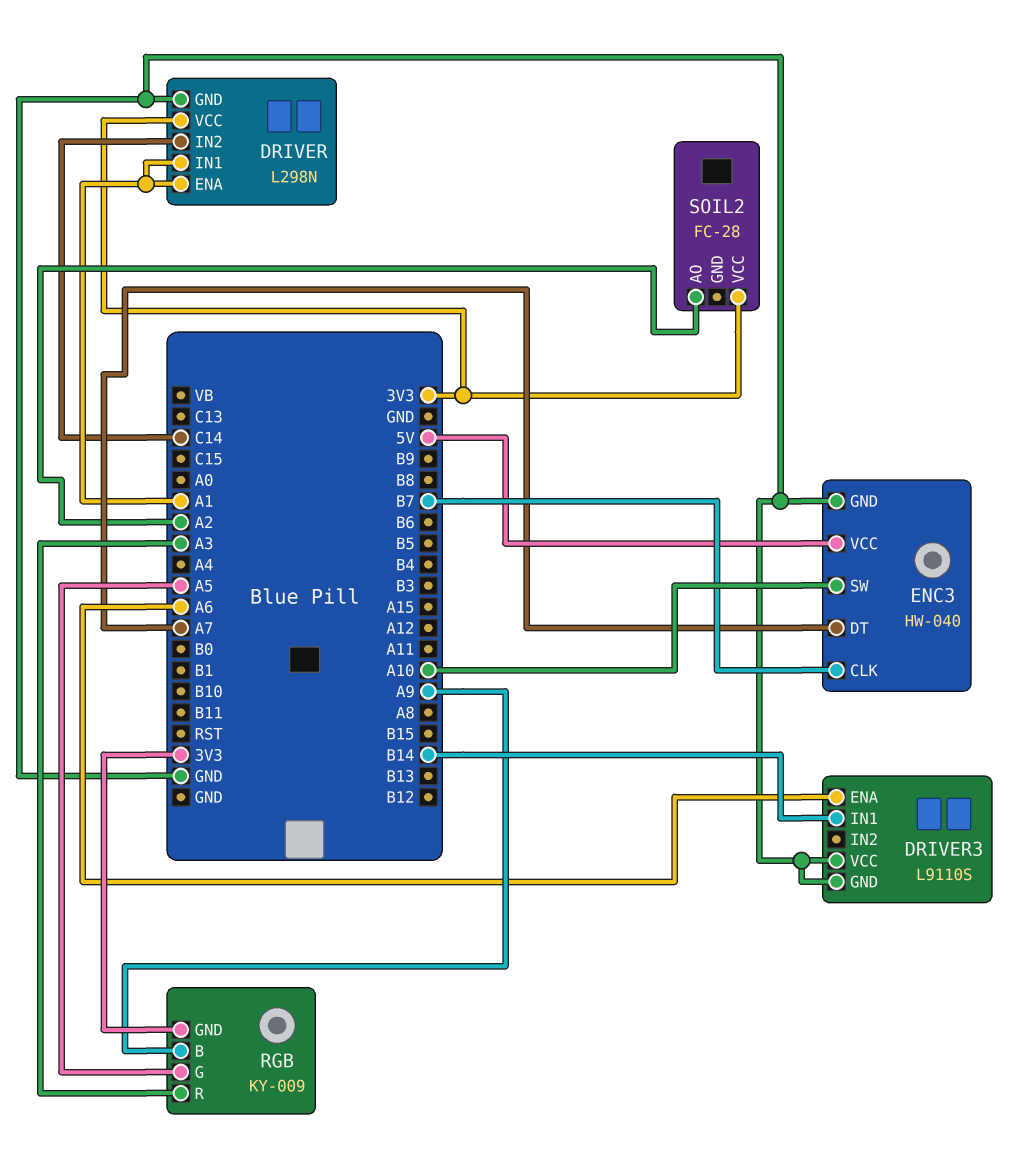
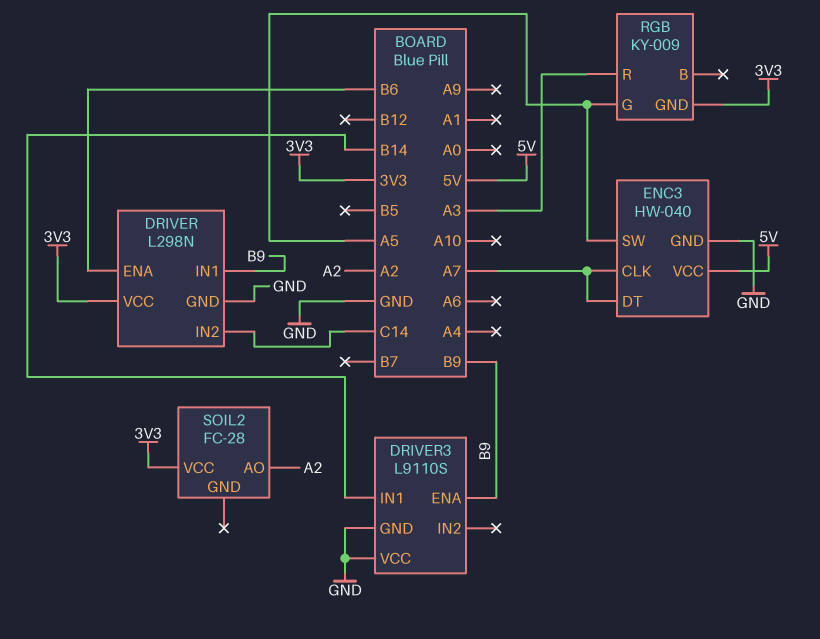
DRIVER pin ENA: A1 -> B6
DRIVER pin IN1: A1 -> B9
DRIVER3 pin ENA: A6 -> B9
ENC3 pin CLK: B7 -> A7
ENC3 pin SW: A10 -> A5
RGB pin B: A9 -> none

